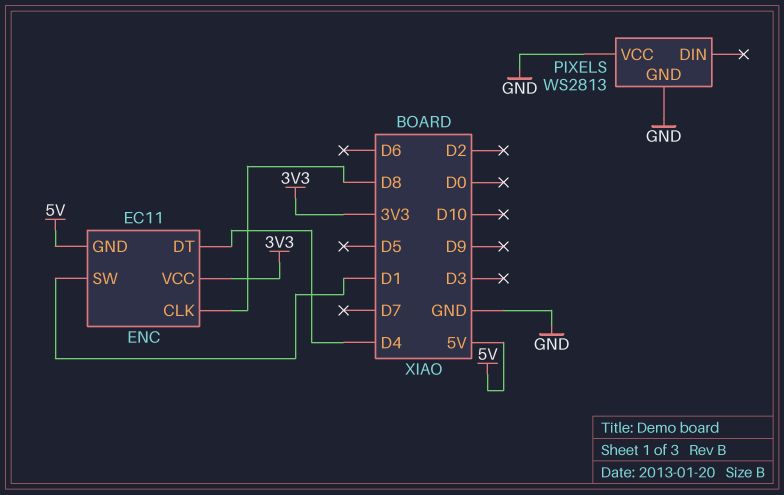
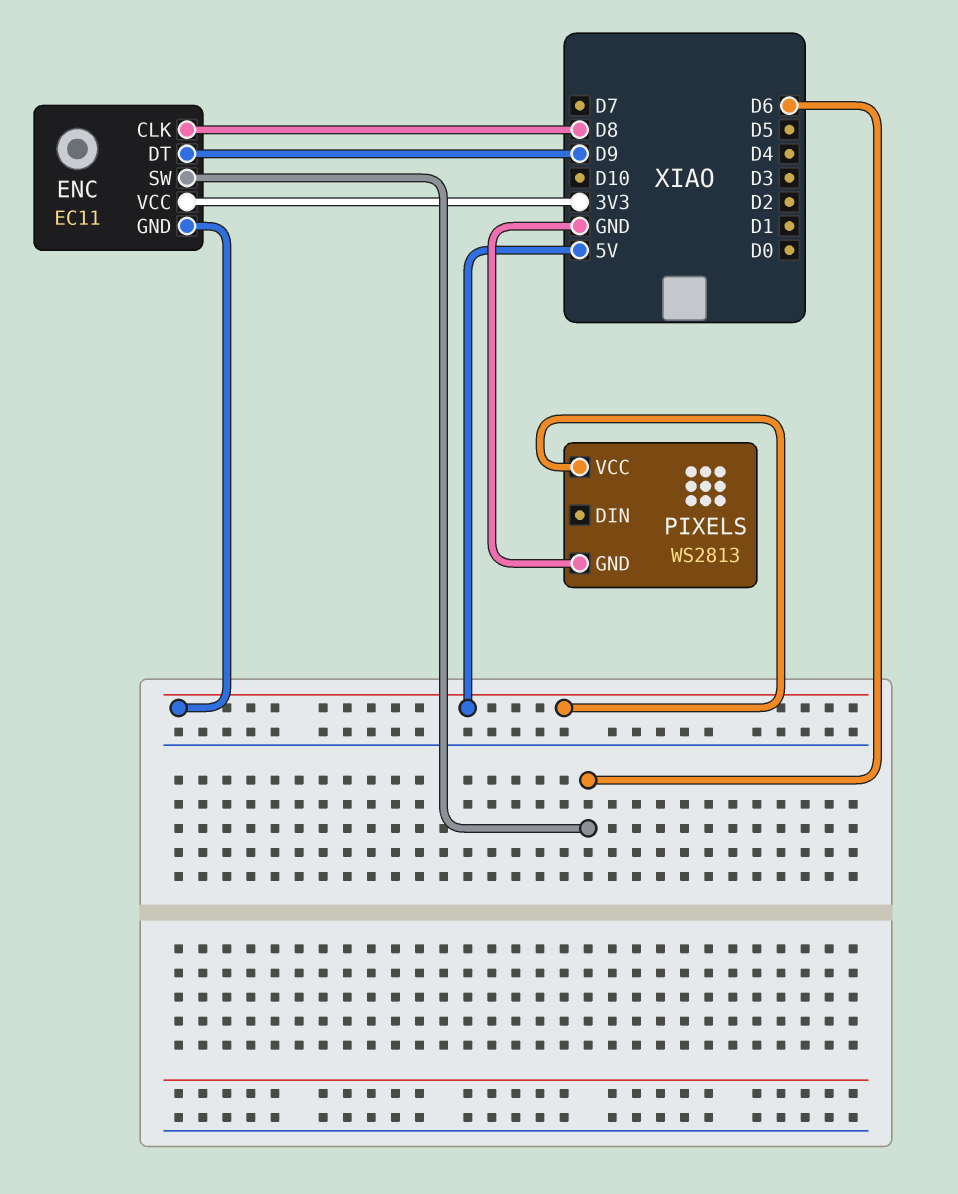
ENC pin DT: D4 -> D9
ENC pin SW: D1 -> D6
PIXELS pin VCC: GND -> 5V

